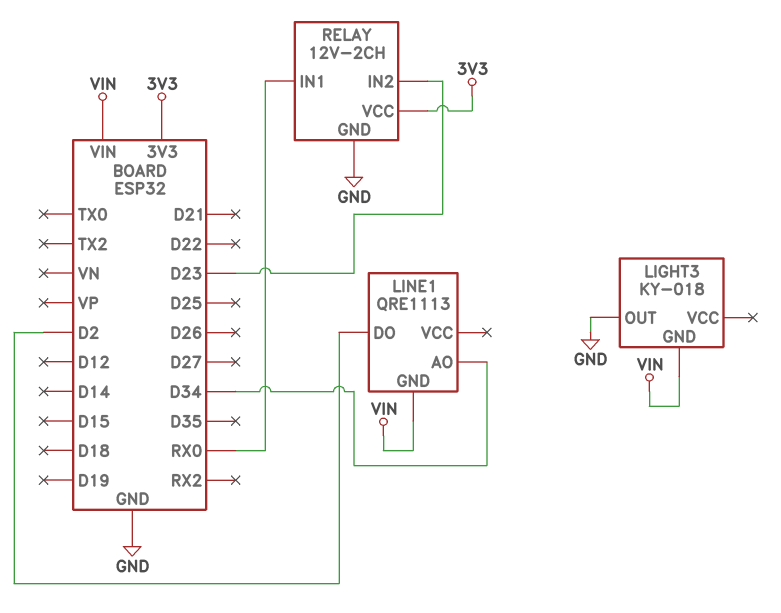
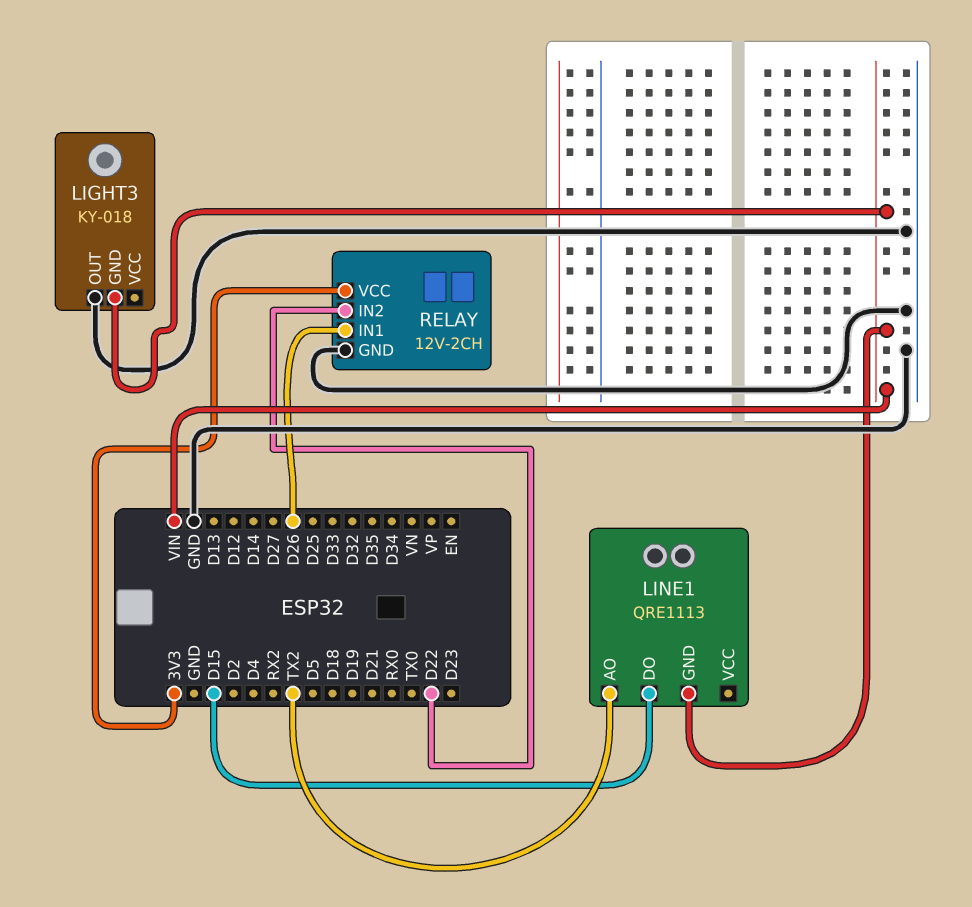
LINE1 pin AO: D34 -> TX2
LINE1 pin DO: D2 -> D15
RELAY pin IN1: RX0 -> D26
RELAY pin IN2: D23 -> D22

